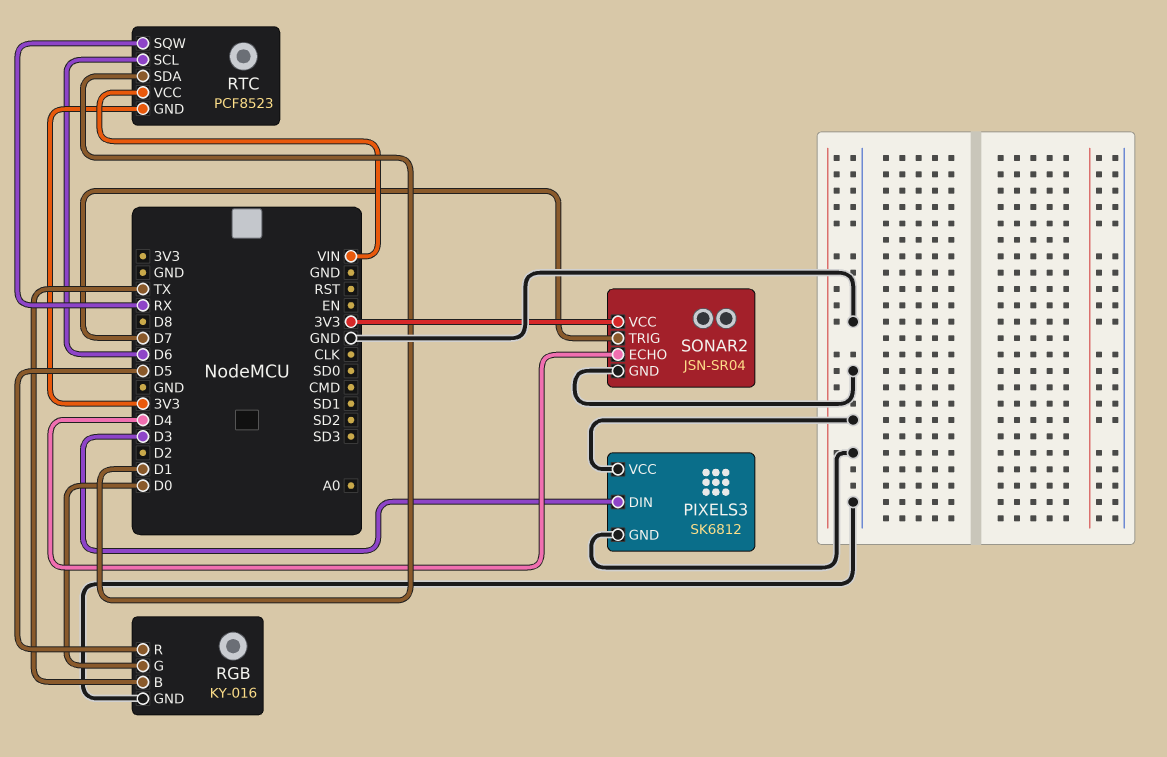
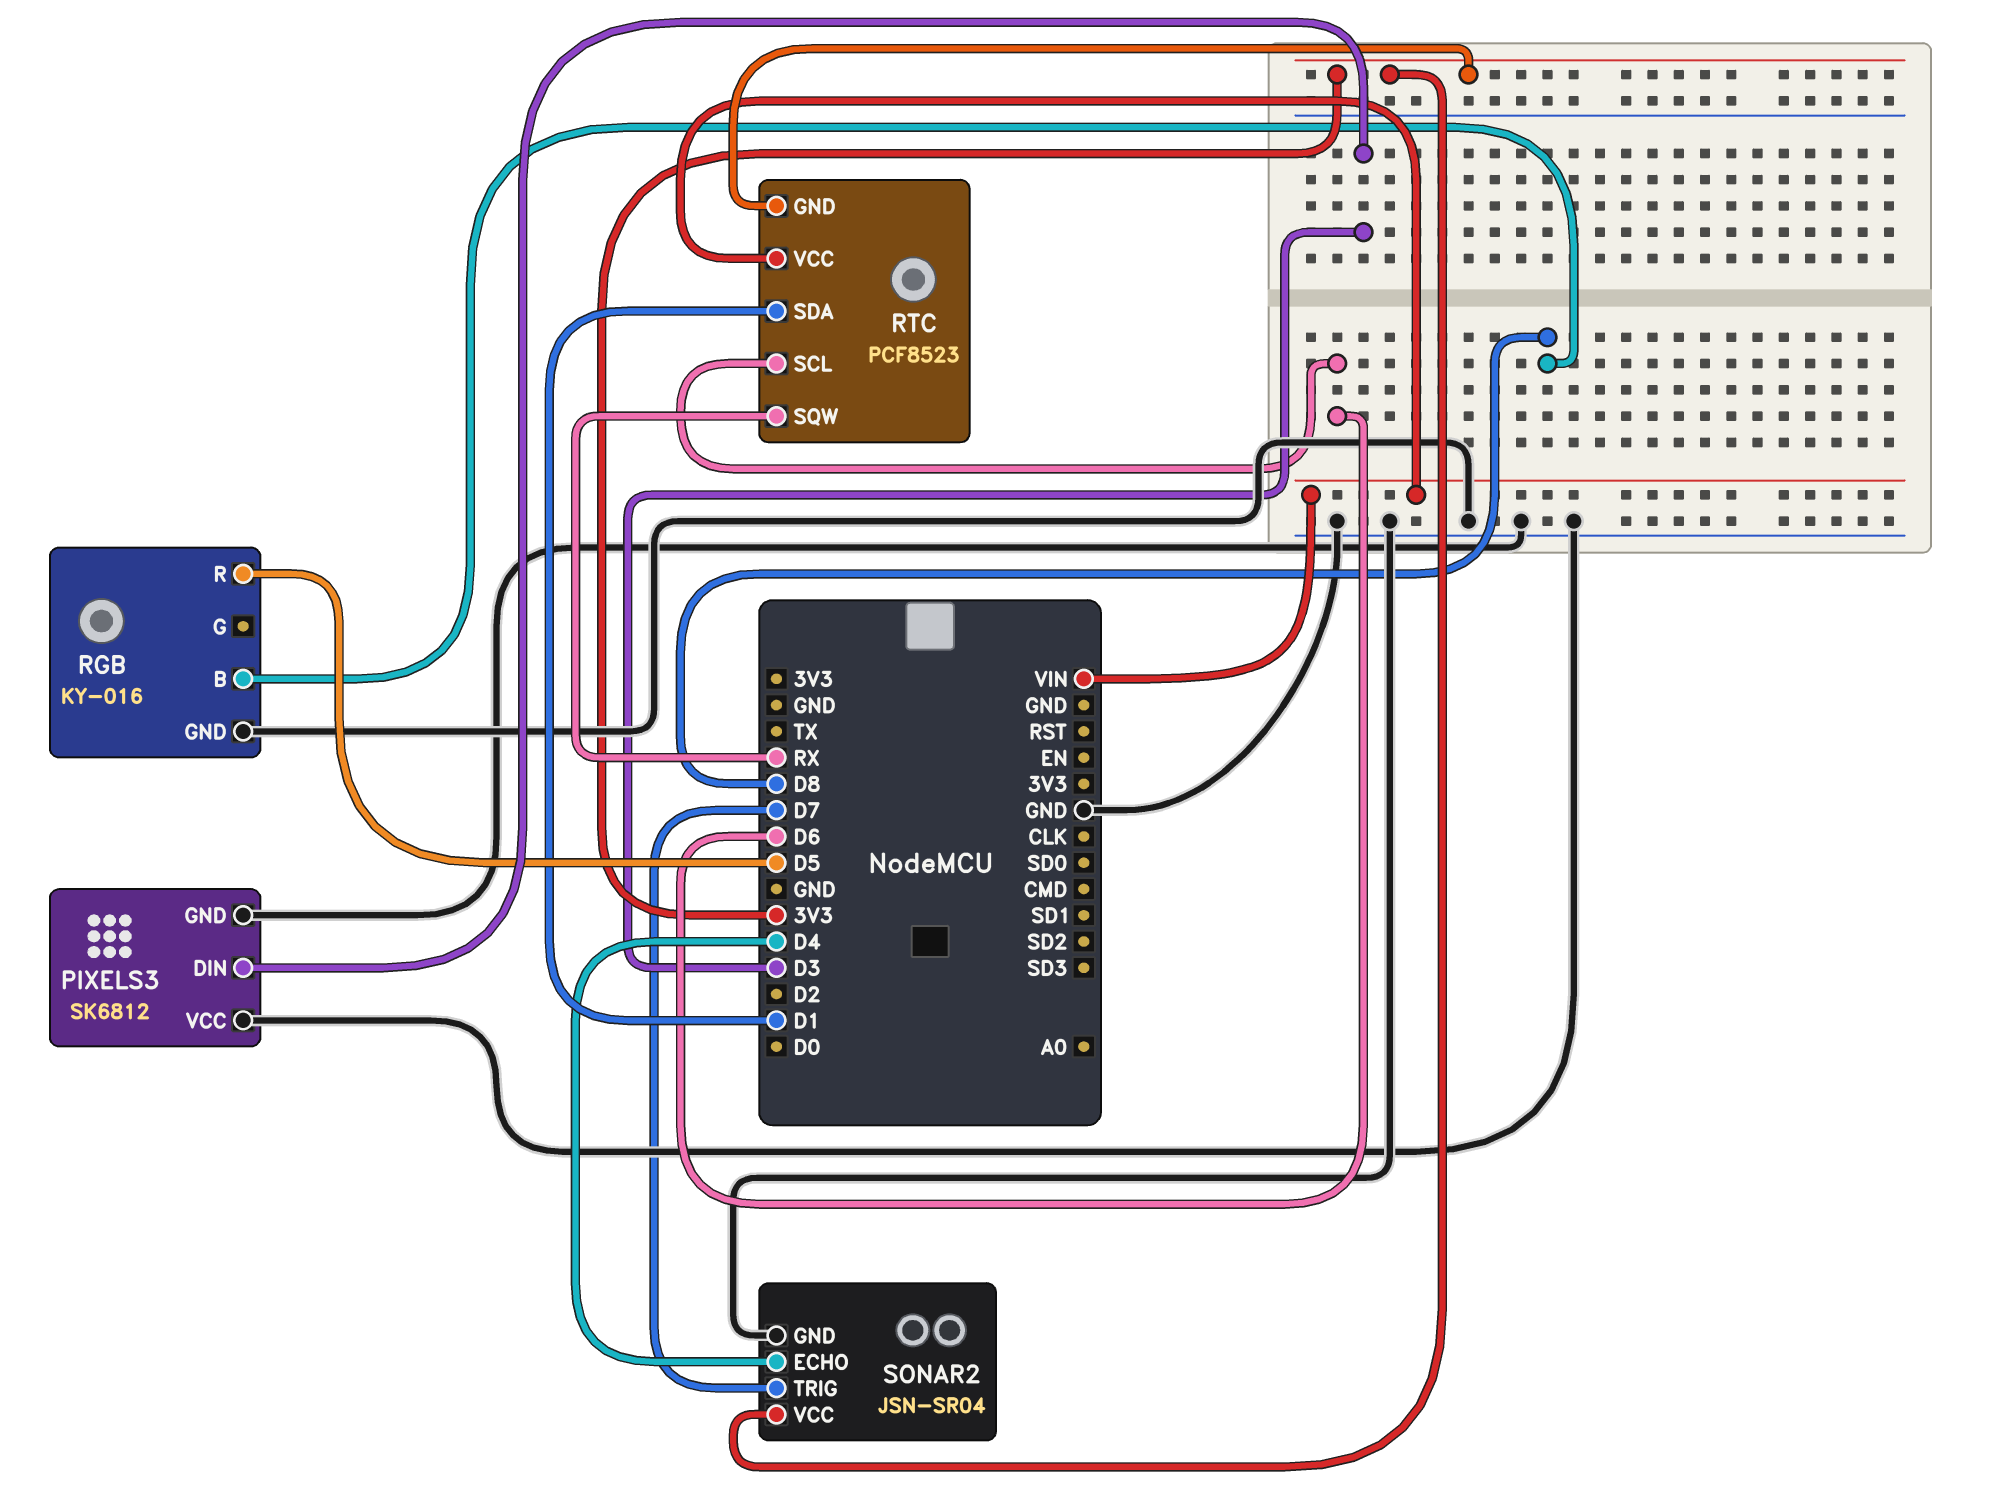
RGB pin B: TX -> D8
RGB pin G: D0 -> none

